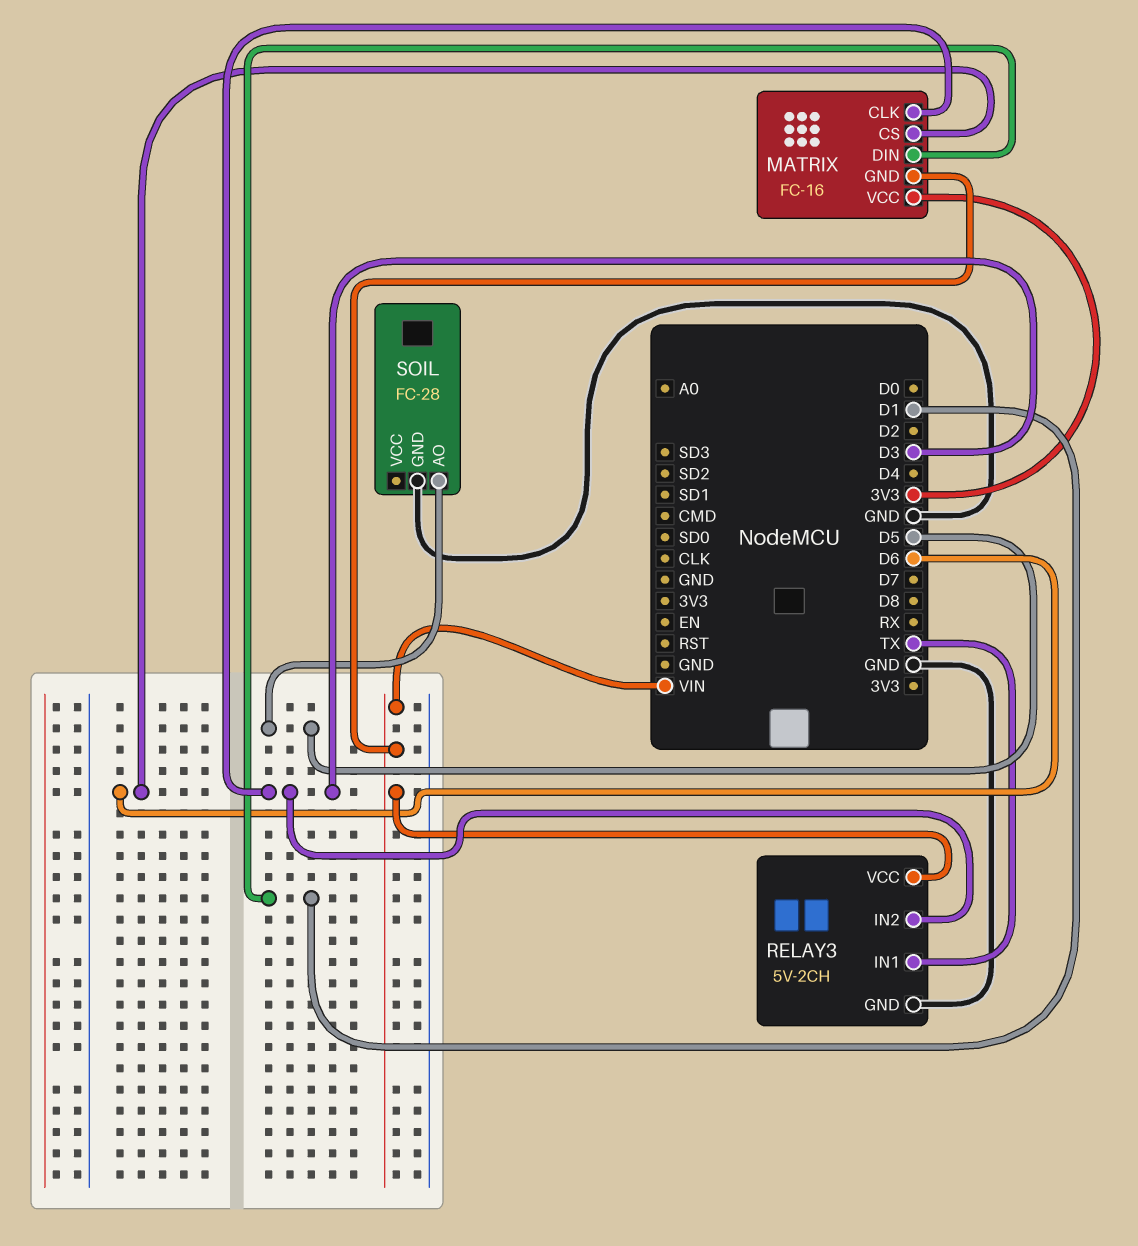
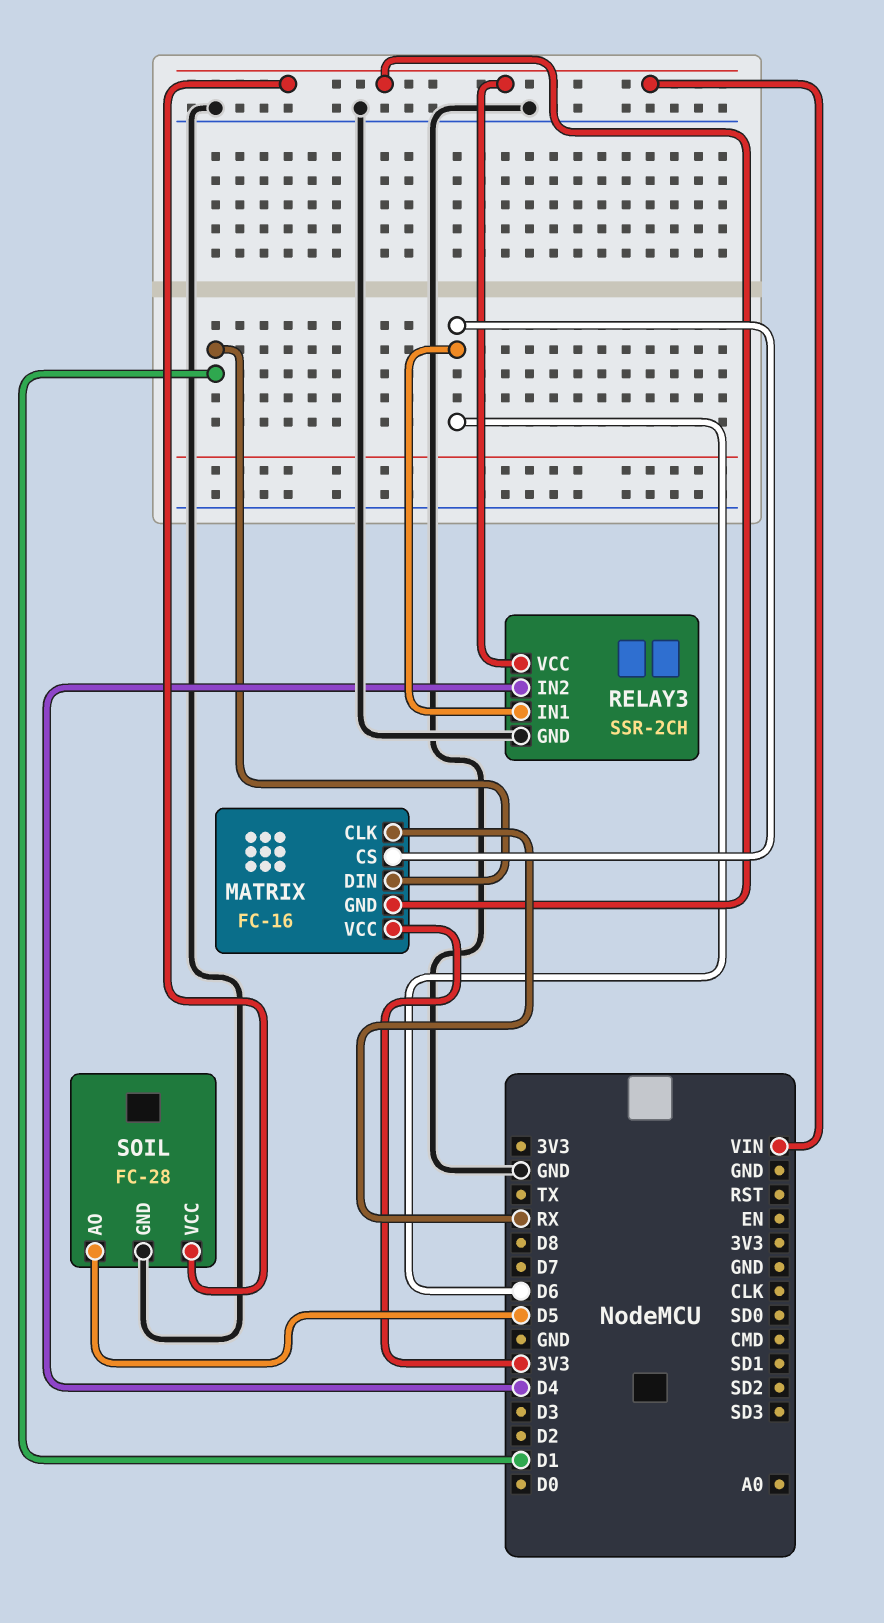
MATRIX pin CLK: D3 -> RX
RELAY3: 5V-2CH -> SSR-2CH
RELAY3 pin IN1: TX -> D6
RELAY3 pin IN2: D3 -> D4
SOIL pin VCC: none -> VIN

